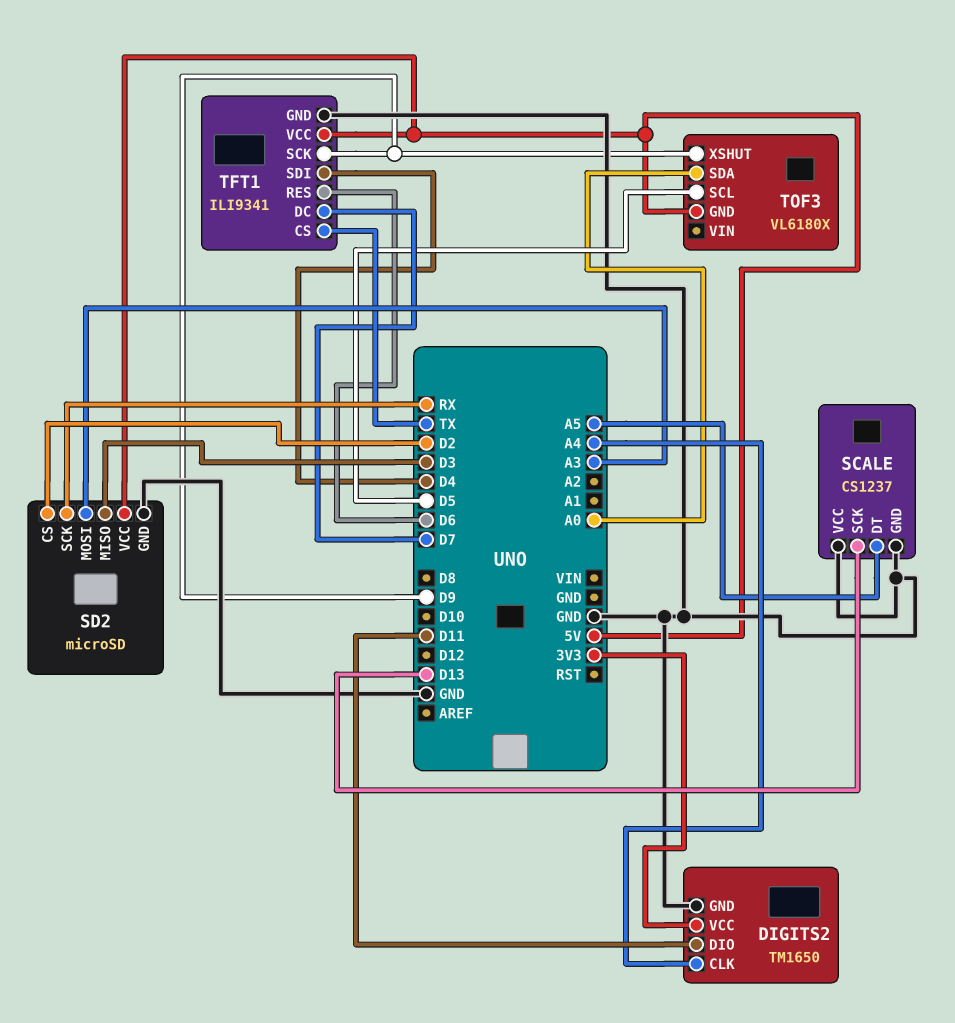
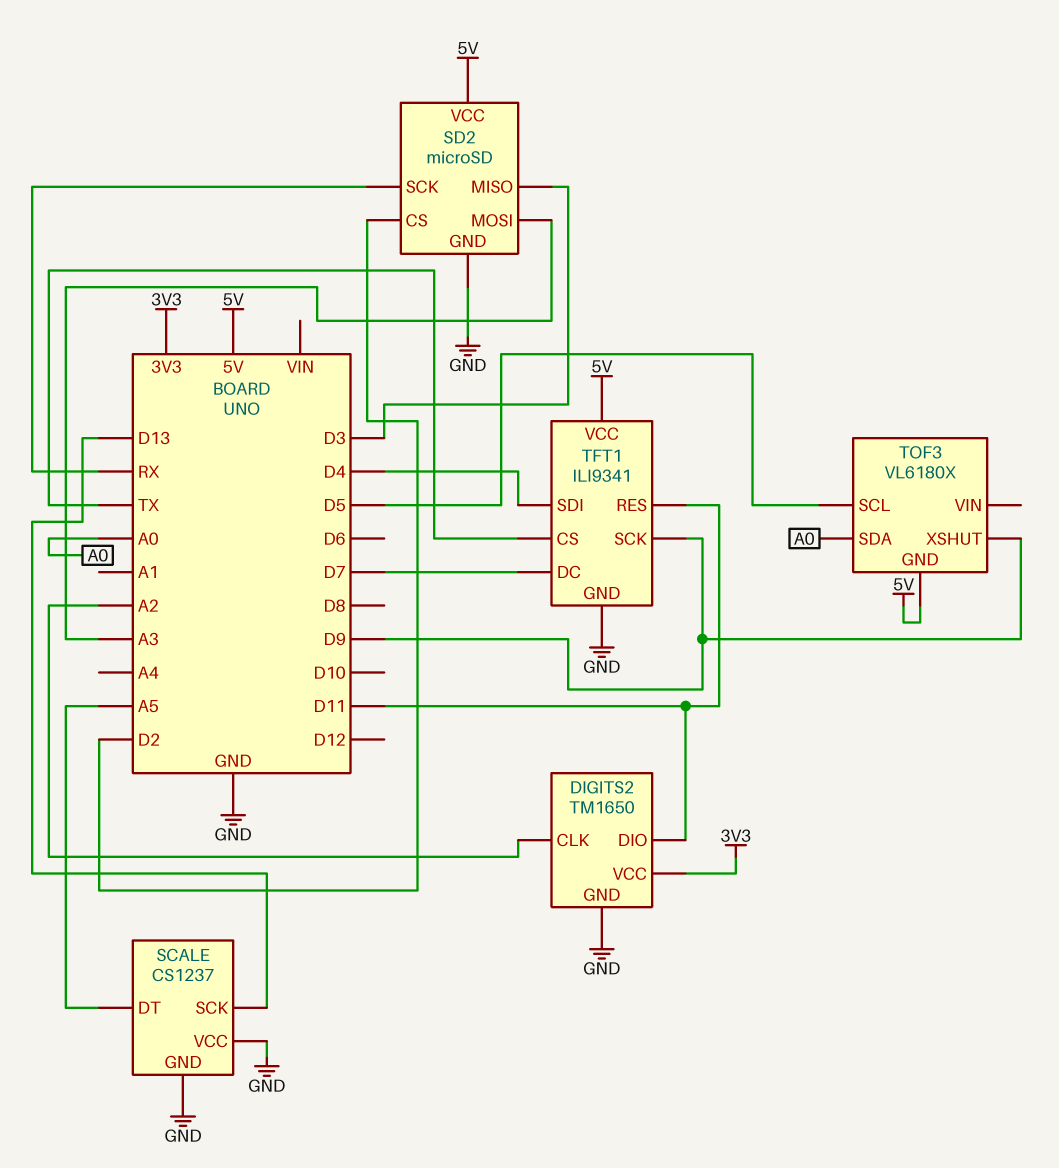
DIGITS2 pin CLK: A4 -> A2
TFT1 pin RES: D6 -> D11

